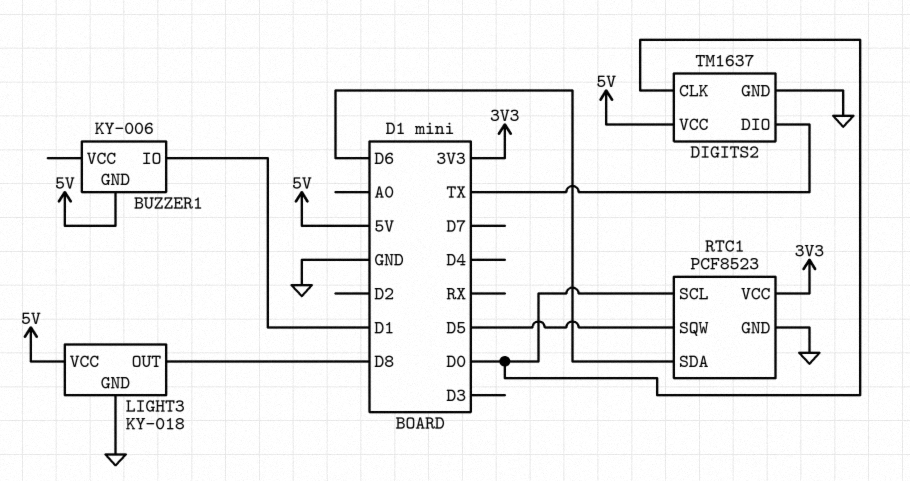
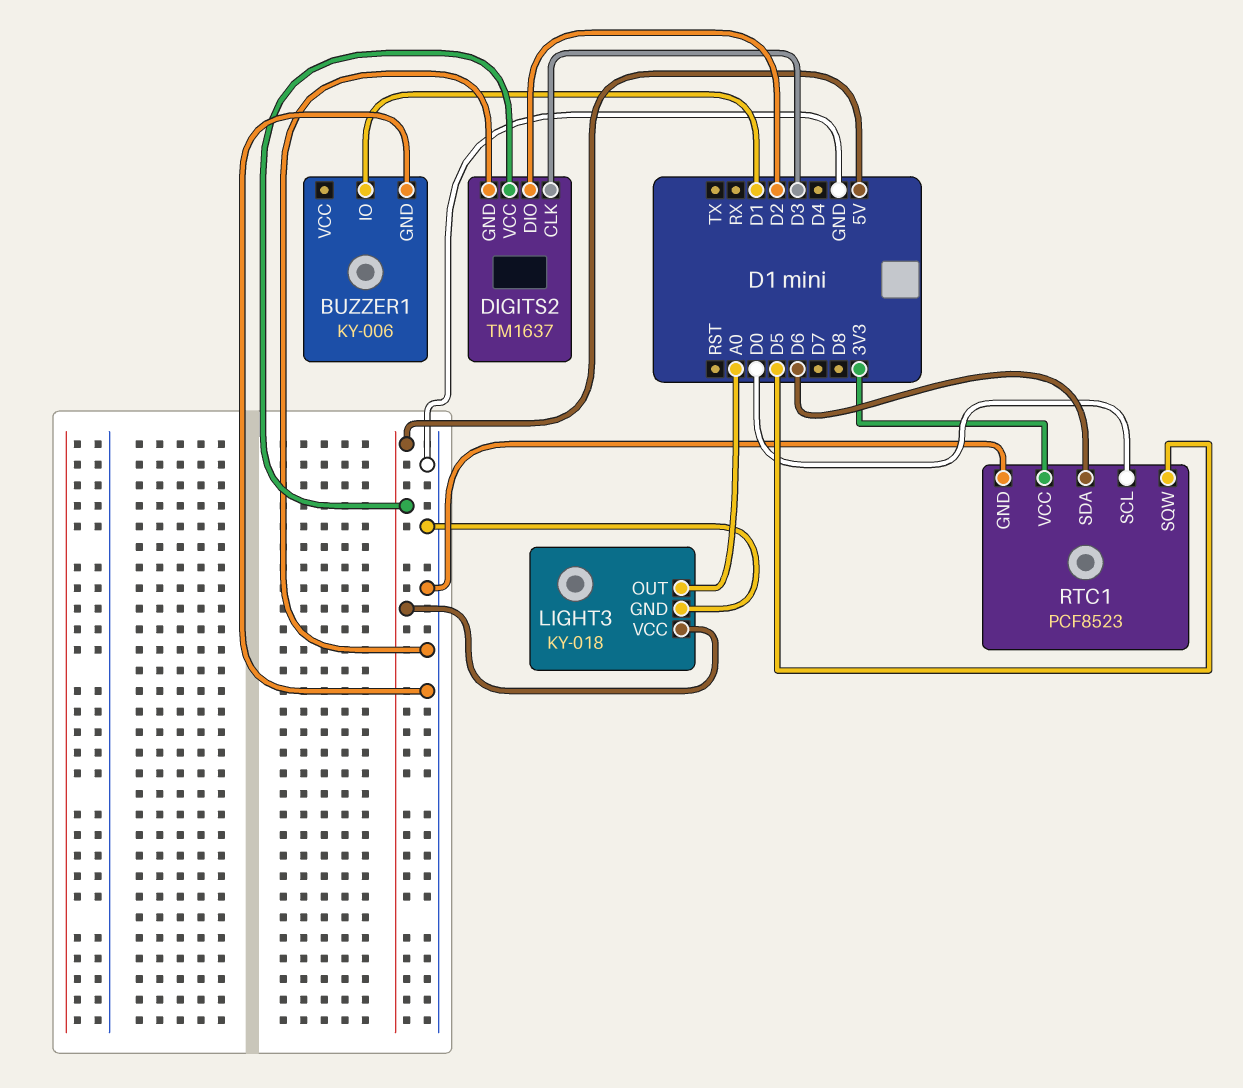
BUZZER1 pin GND: 5V -> GND
DIGITS2 pin CLK: D0 -> D3
DIGITS2 pin DIO: TX -> D2
LIGHT3 pin OUT: D8 -> A0

